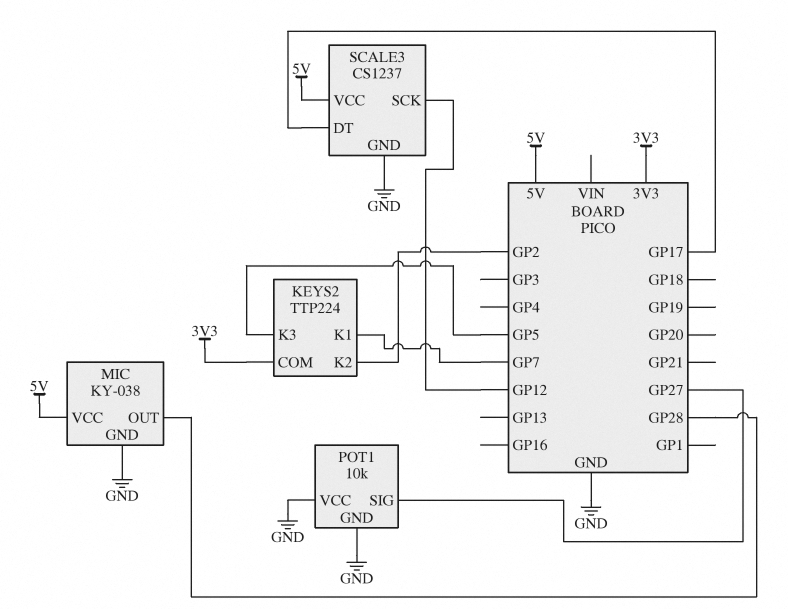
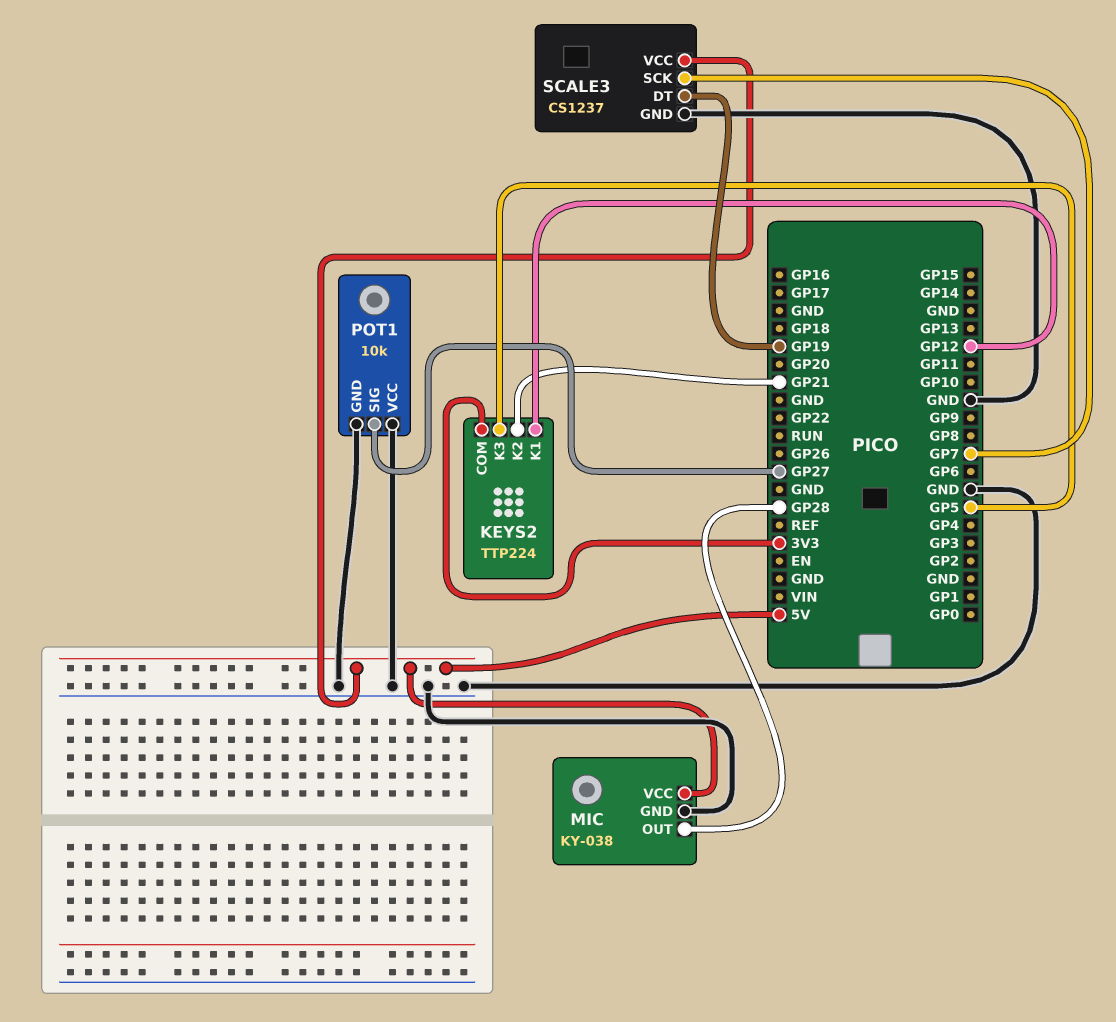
KEYS2 pin K1: GP7 -> GP12
KEYS2 pin K2: GP2 -> GP21
SCALE3 pin DT: GP17 -> GP19
SCALE3 pin SCK: GP12 -> GP7

